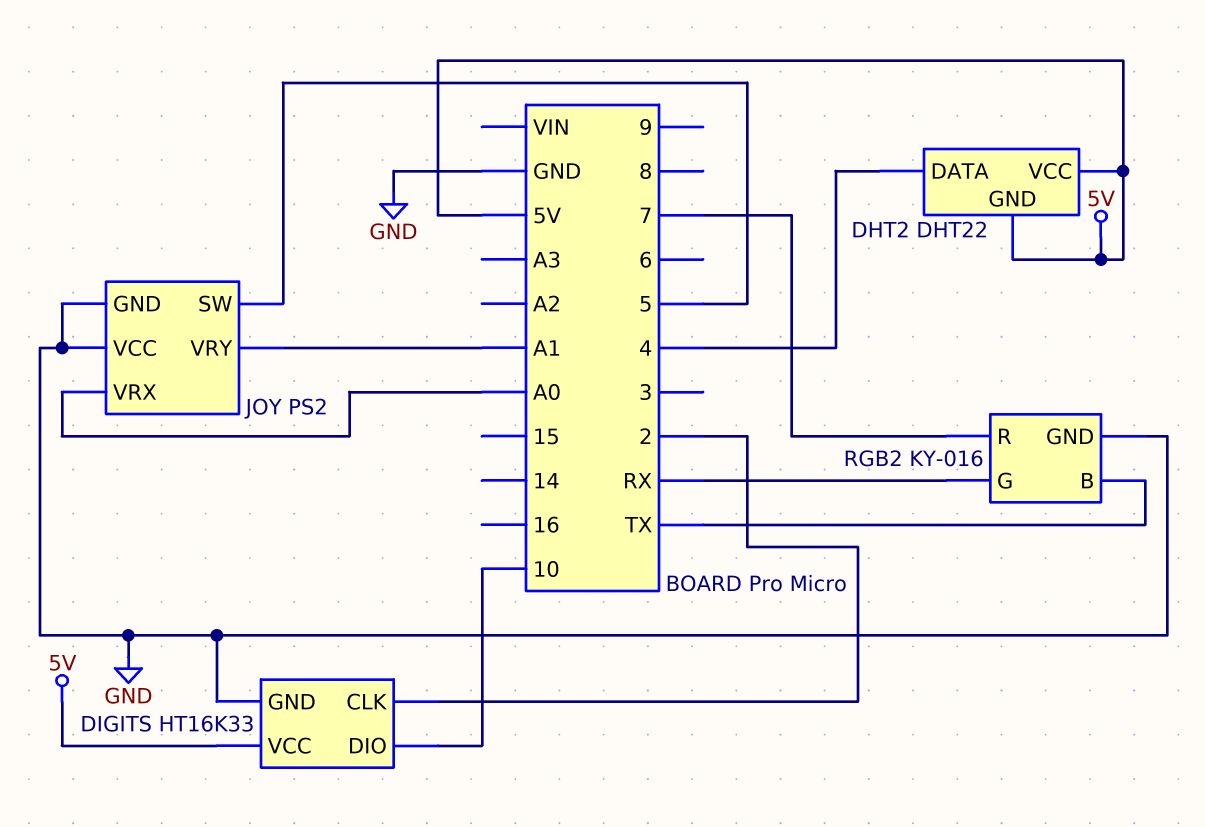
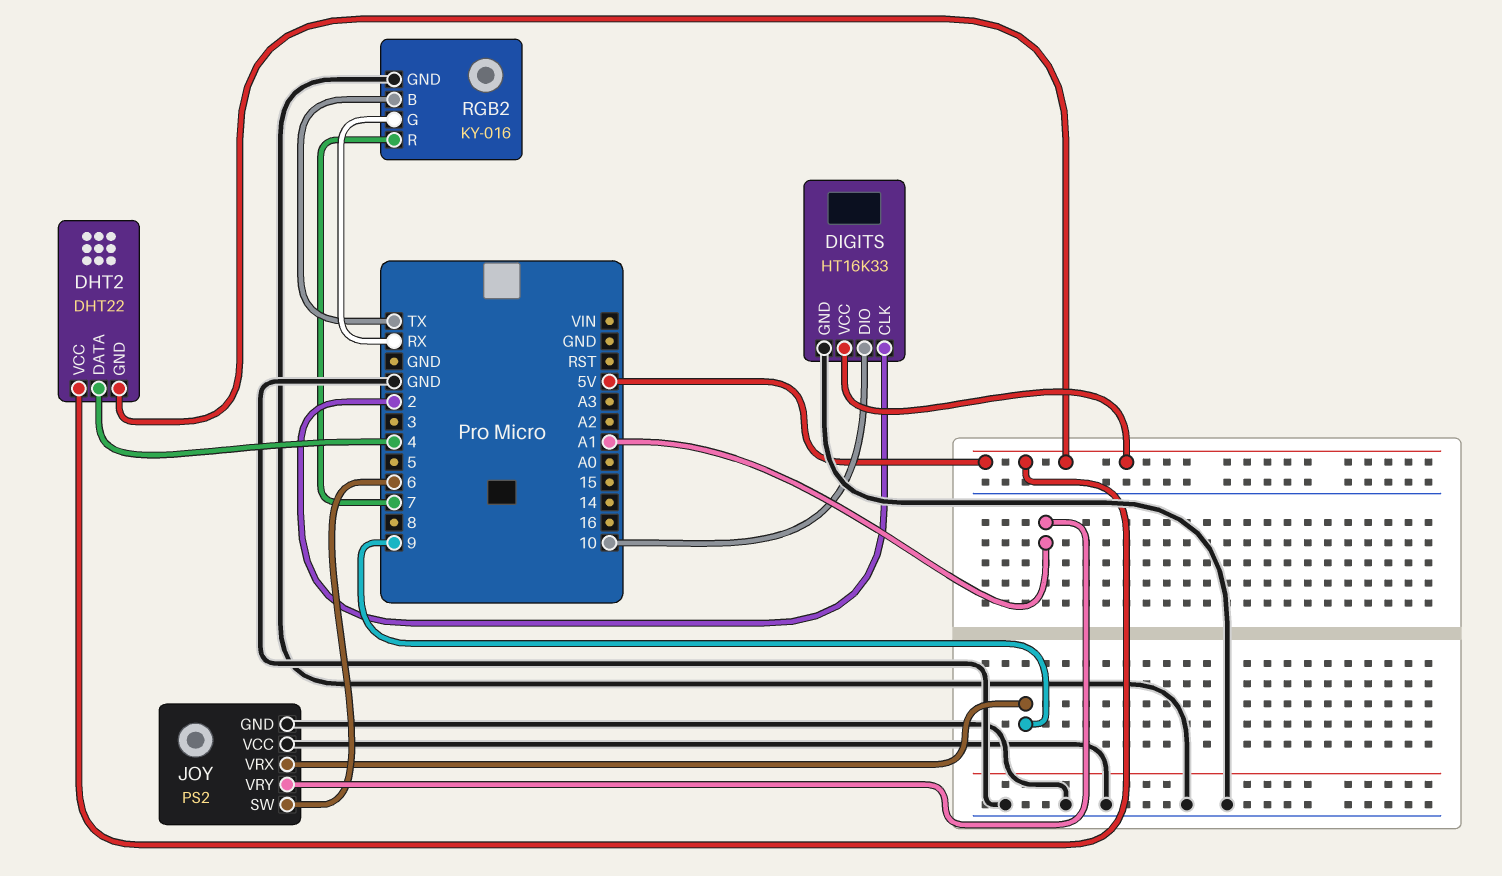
JOY pin SW: 5 -> 6
JOY pin VRX: A0 -> 9

